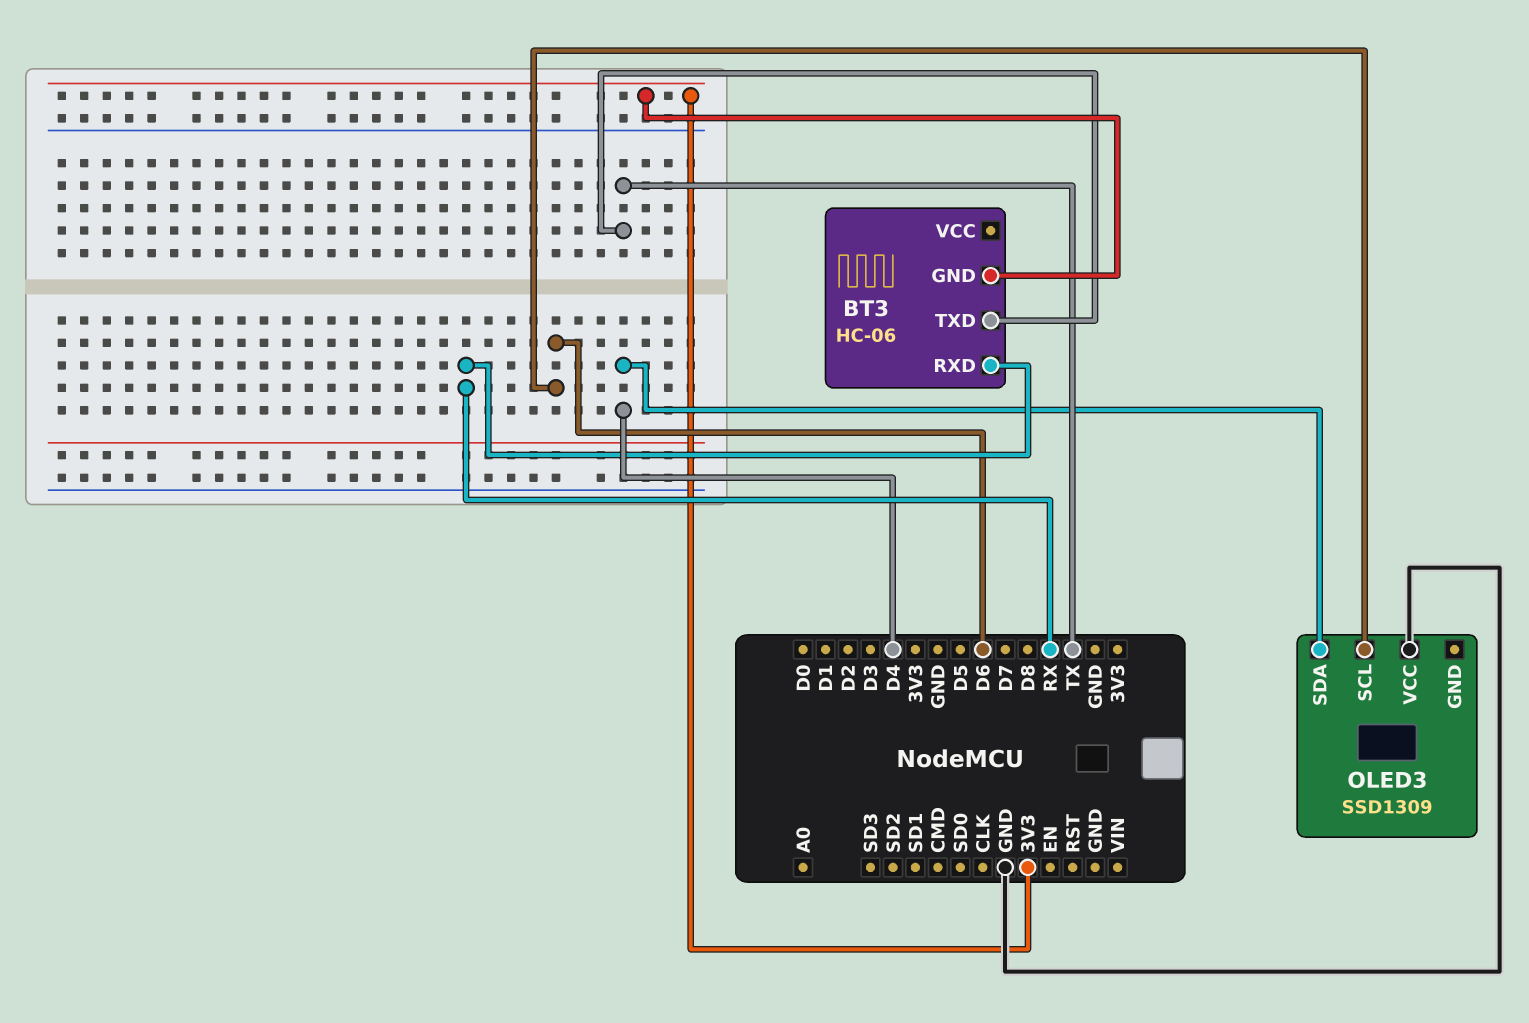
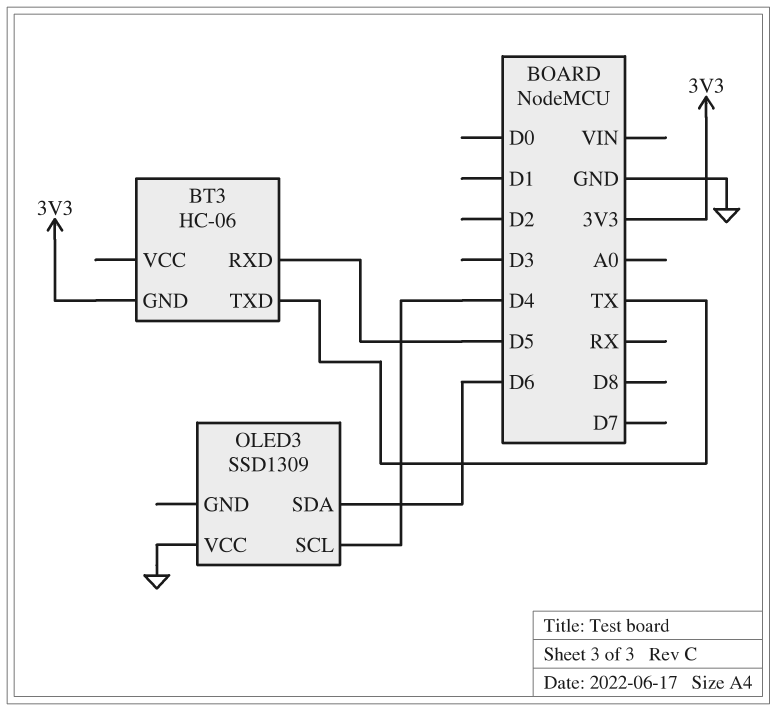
BT3 pin RXD: RX -> D5
OLED3 pin SCL: D6 -> D4
OLED3 pin SDA: D4 -> D6

